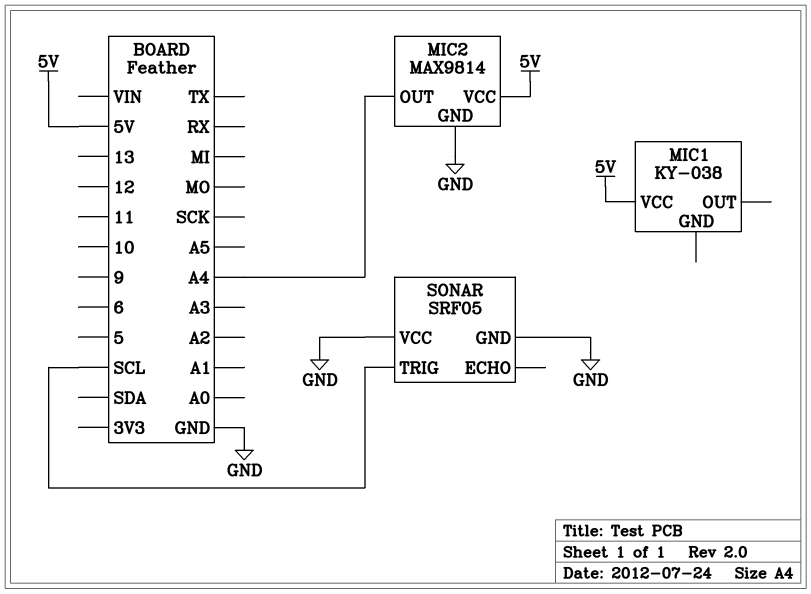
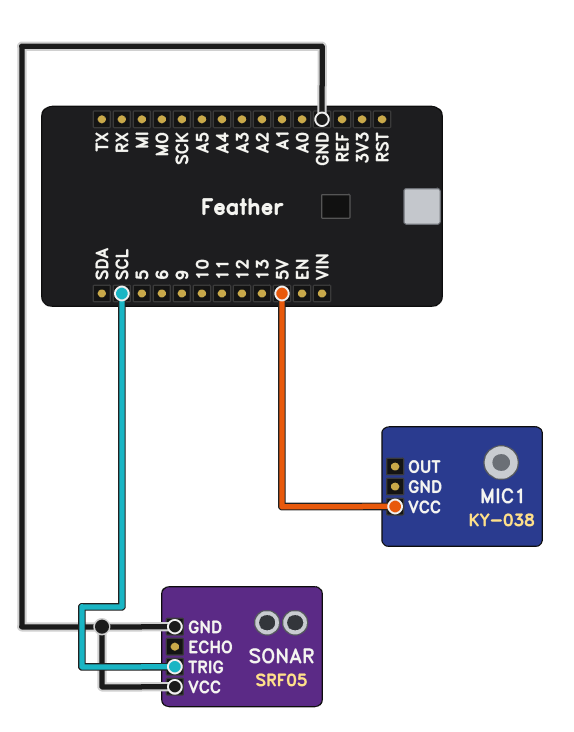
MIC2: MAX9814 -> none
MIC2 pin GND: GND -> none
MIC2 pin OUT: A4 -> none
MIC2 pin VCC: 5V -> none

